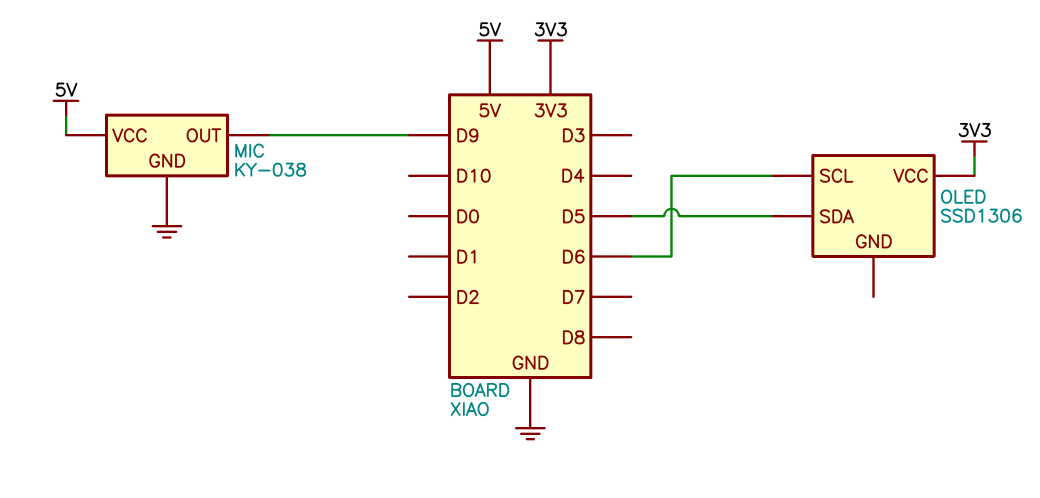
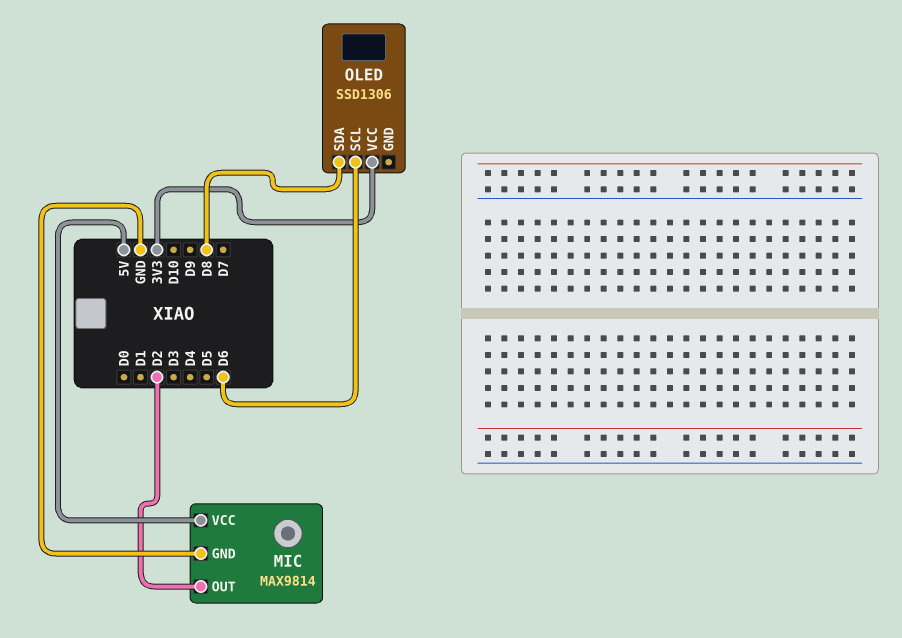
MIC: KY-038 -> MAX9814
MIC pin OUT: D9 -> D2
OLED pin SDA: D5 -> D8

